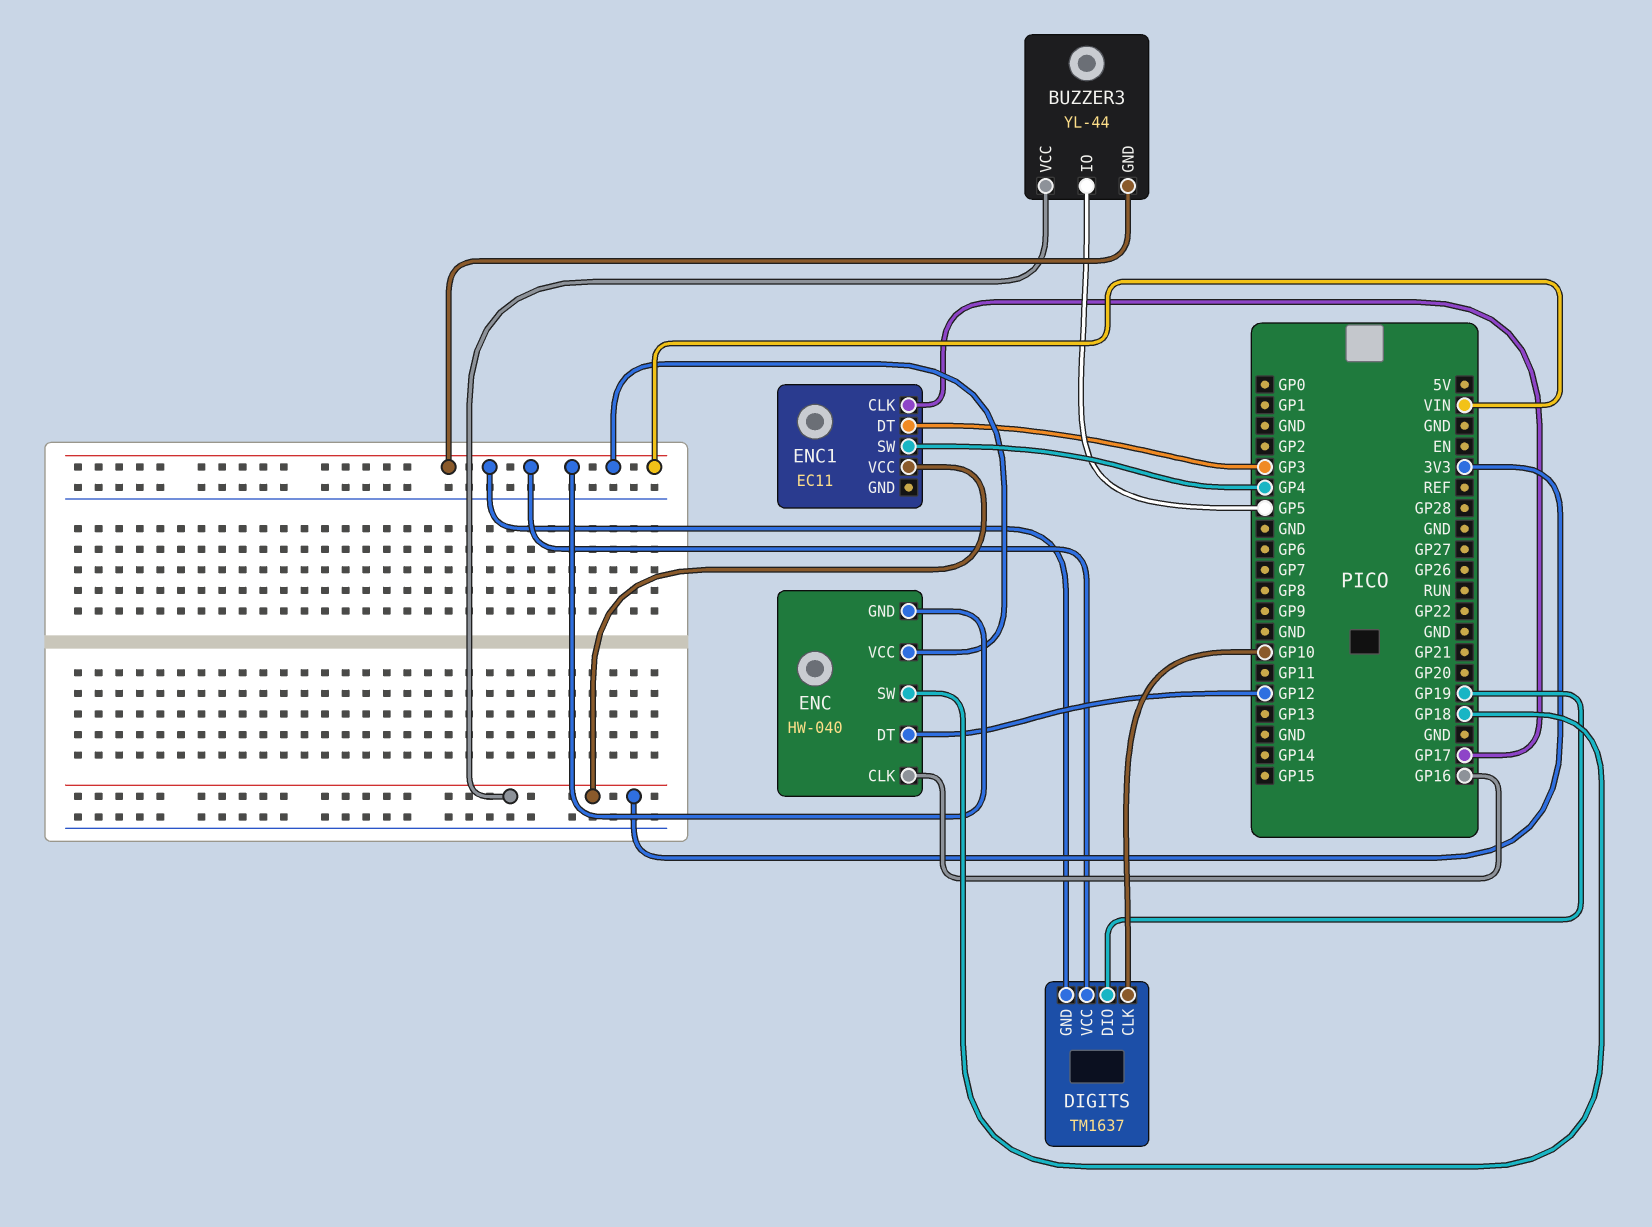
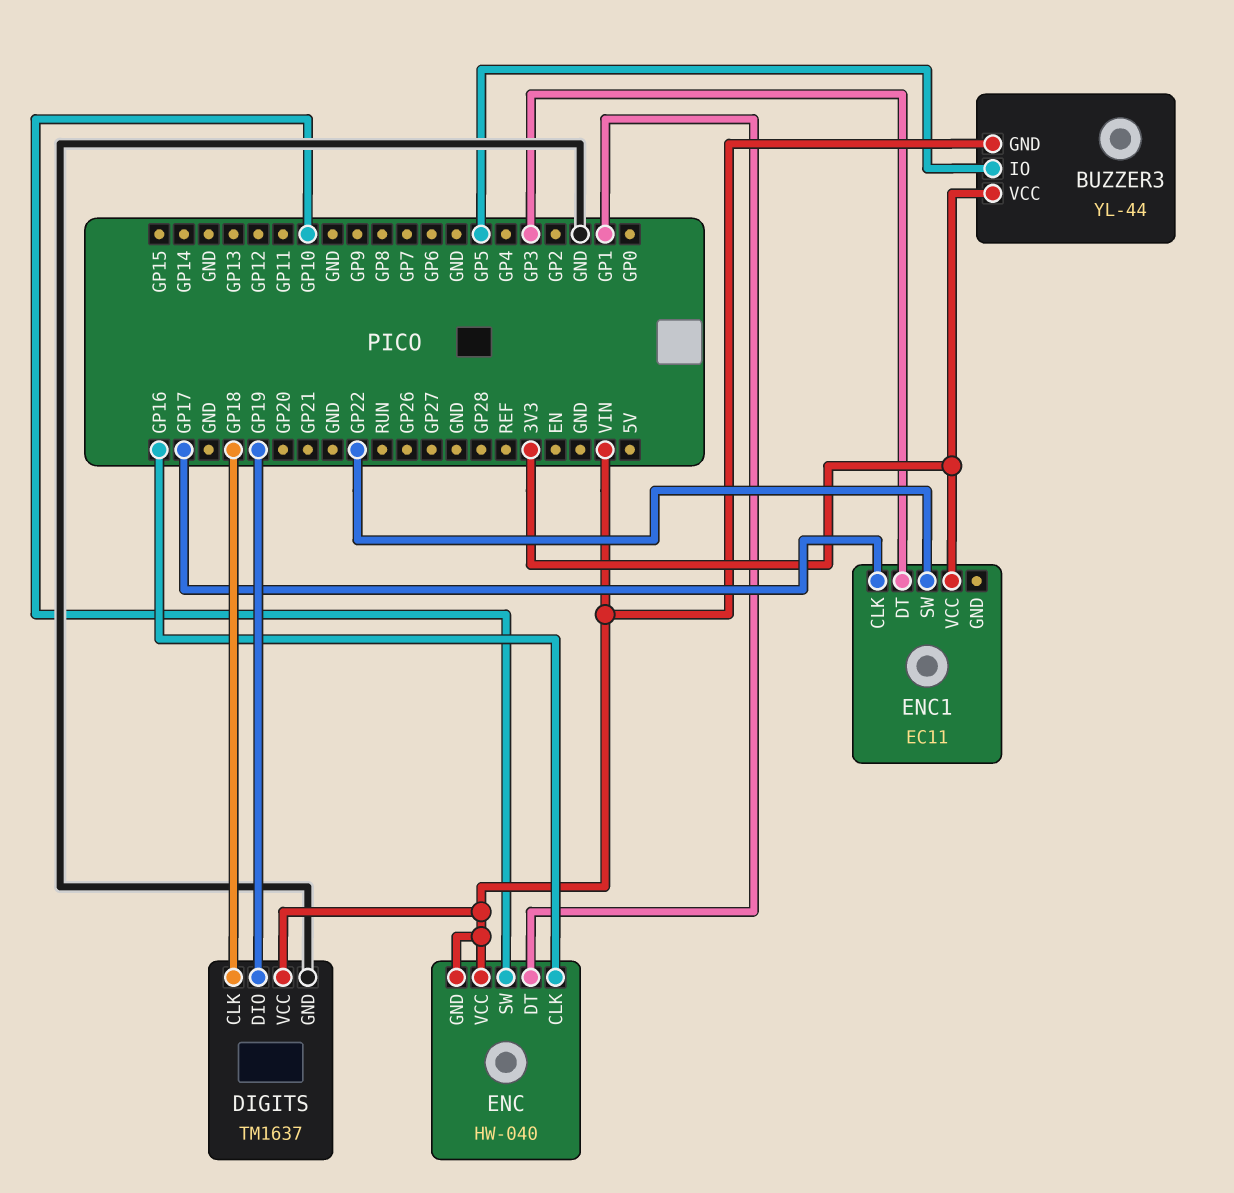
DIGITS pin CLK: GP10 -> GP18
DIGITS pin GND: VIN -> GND
ENC pin DT: GP12 -> GP1
ENC pin SW: GP18 -> GP10
ENC1 pin SW: GP4 -> GP22

